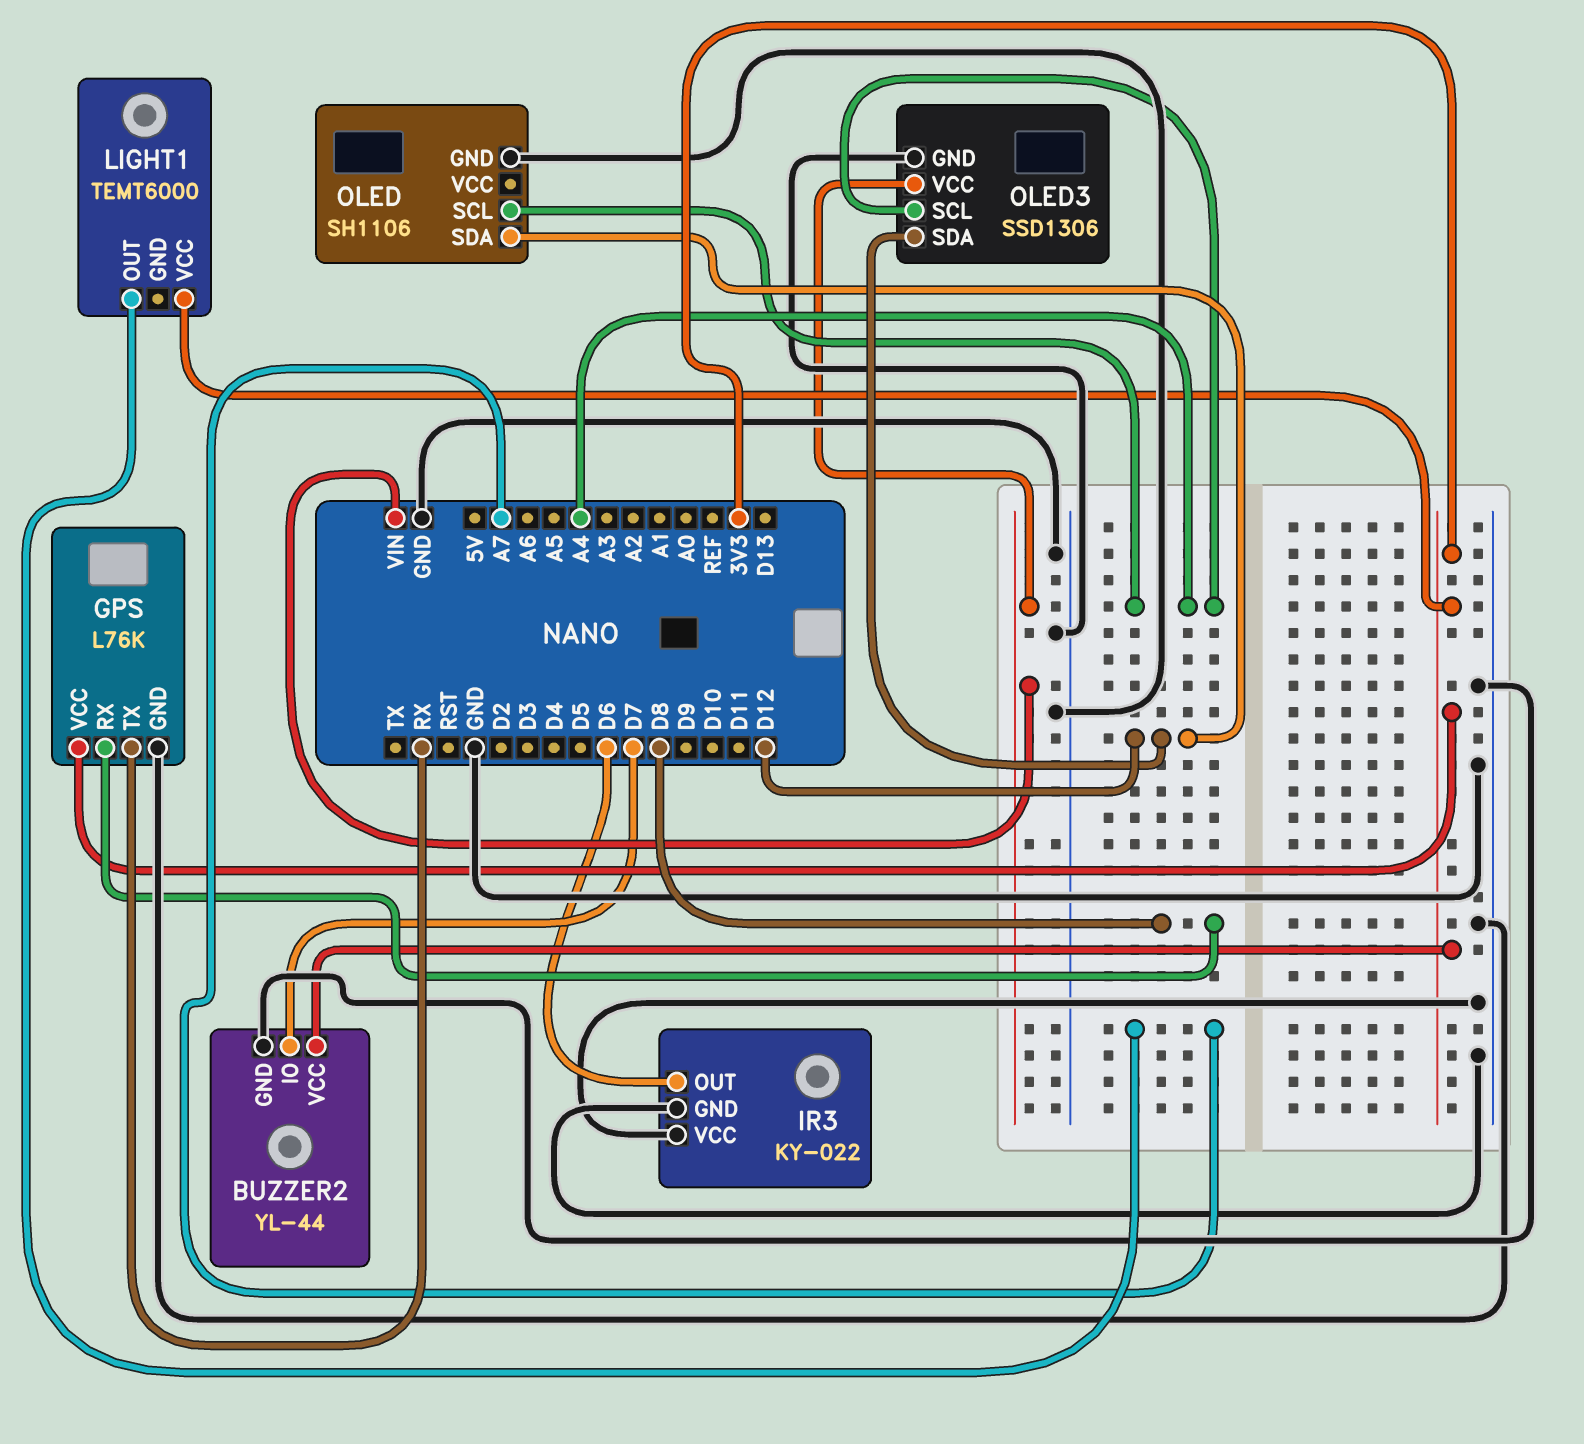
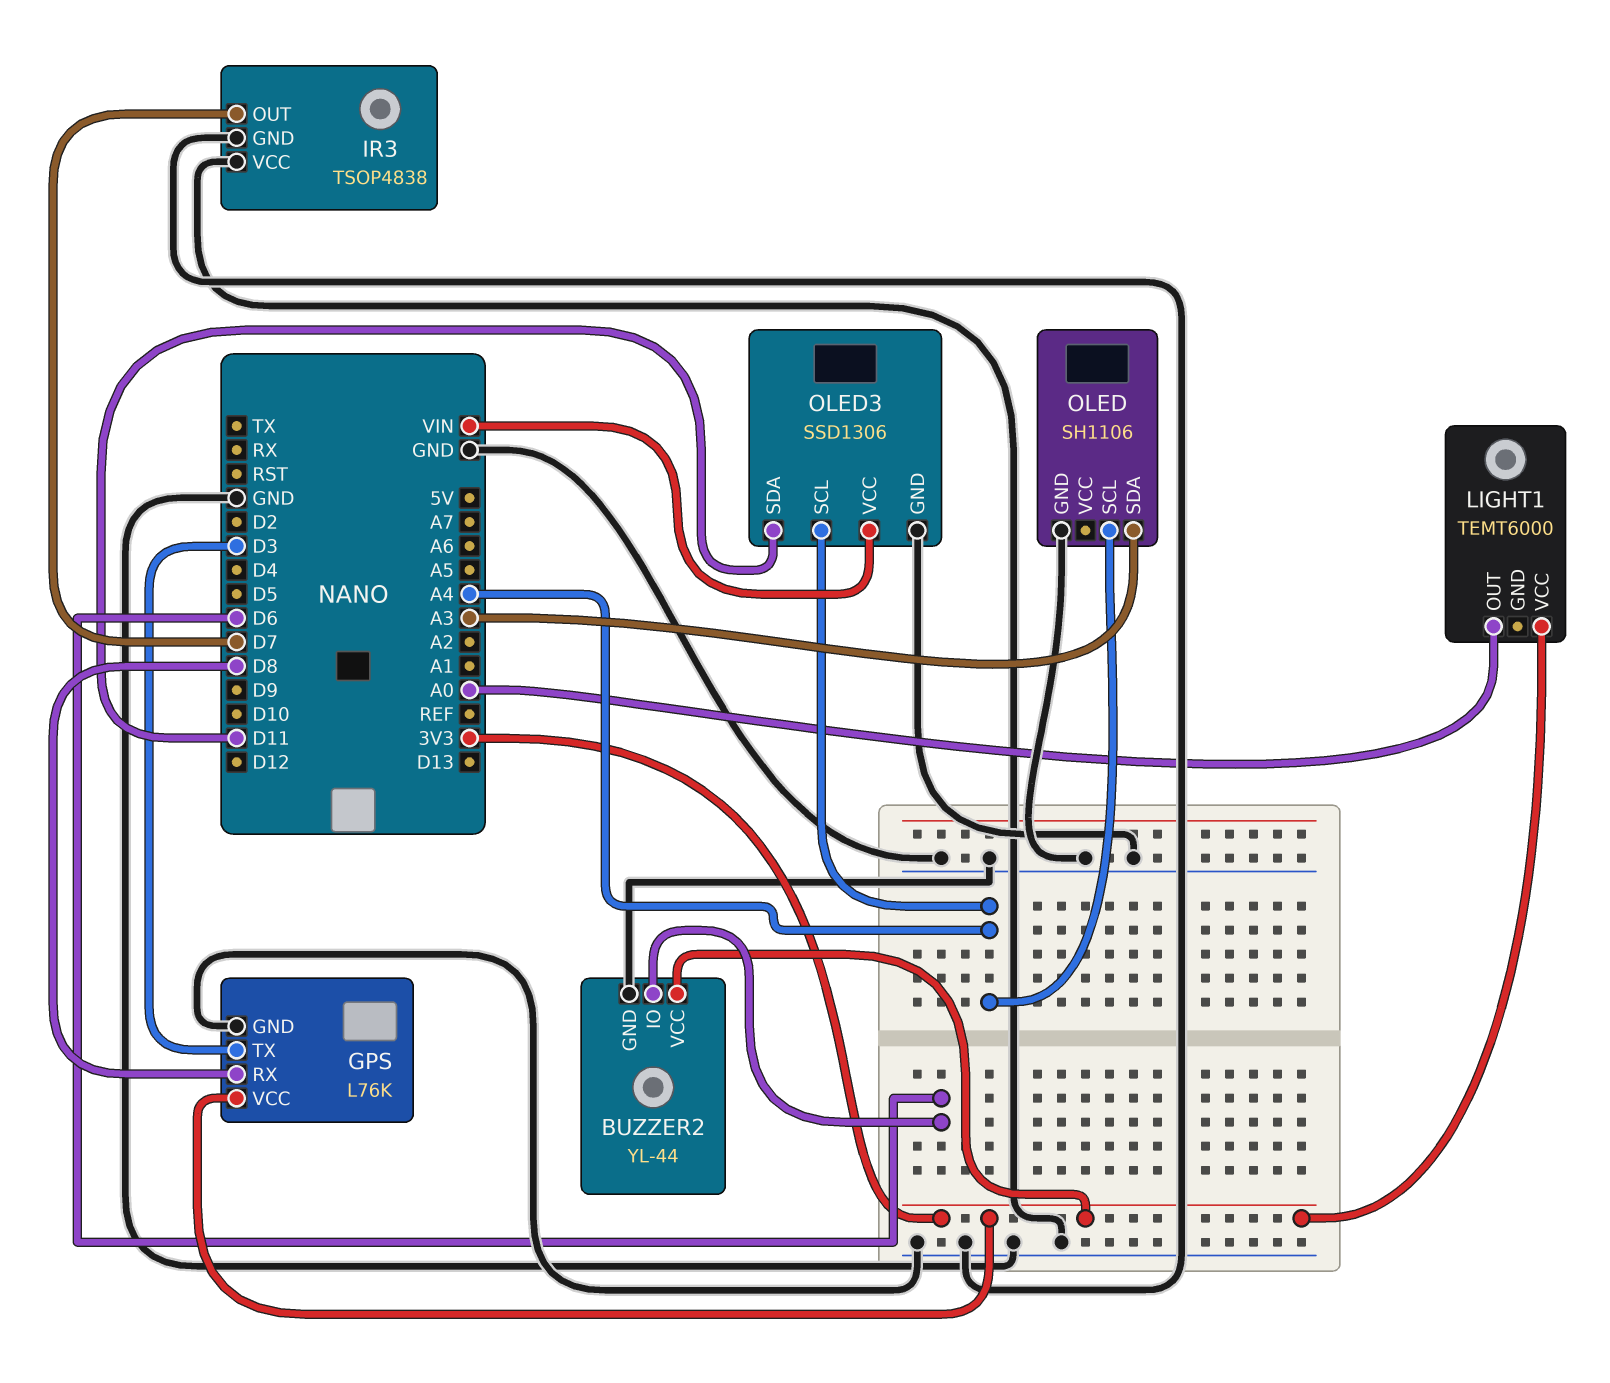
BUZZER2 pin IO: D7 -> D6
GPS pin TX: RX -> D3
IR3: KY-022 -> TSOP4838
IR3 pin OUT: D6 -> D7
LIGHT1 pin OUT: A7 -> A0
OLED pin SDA: D12 -> A3
OLED3 pin SDA: D12 -> D11

